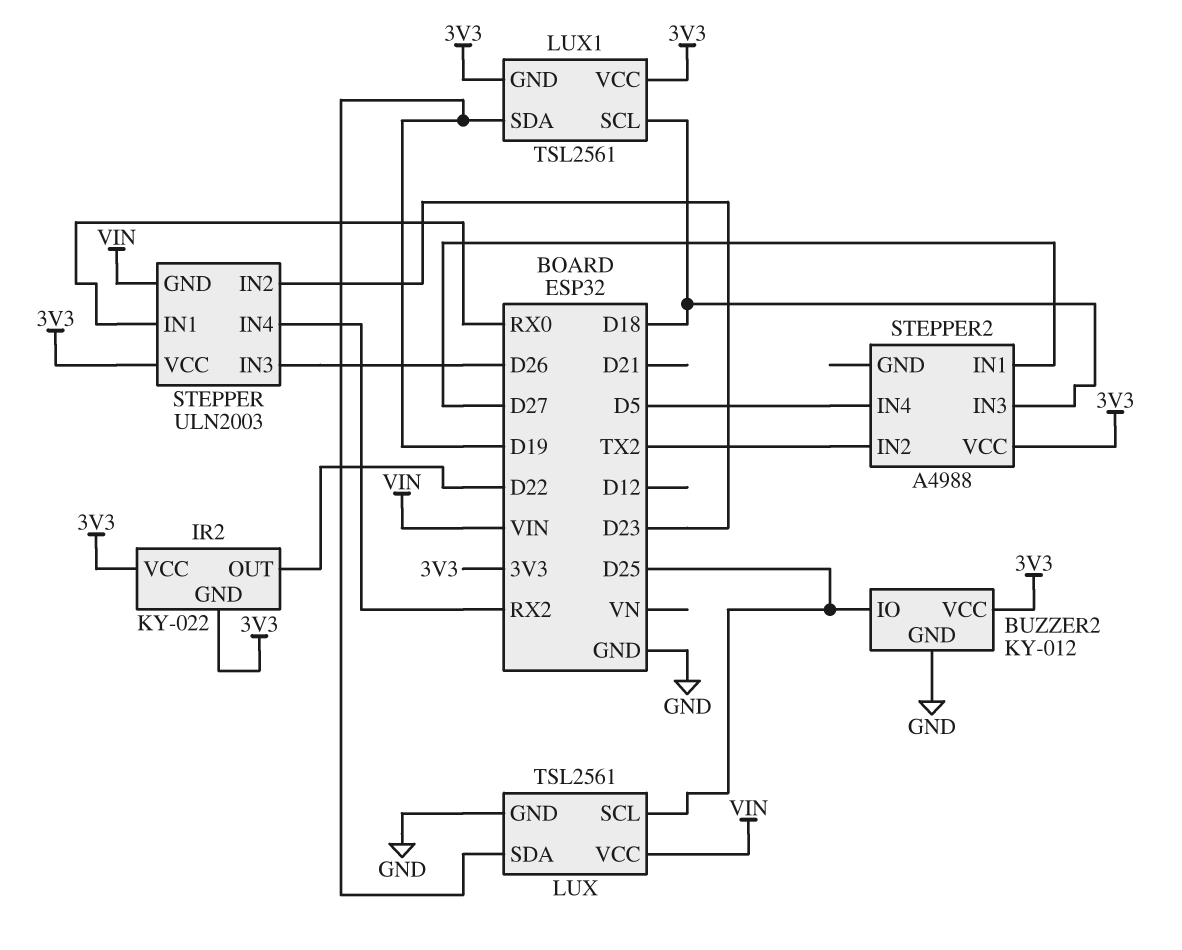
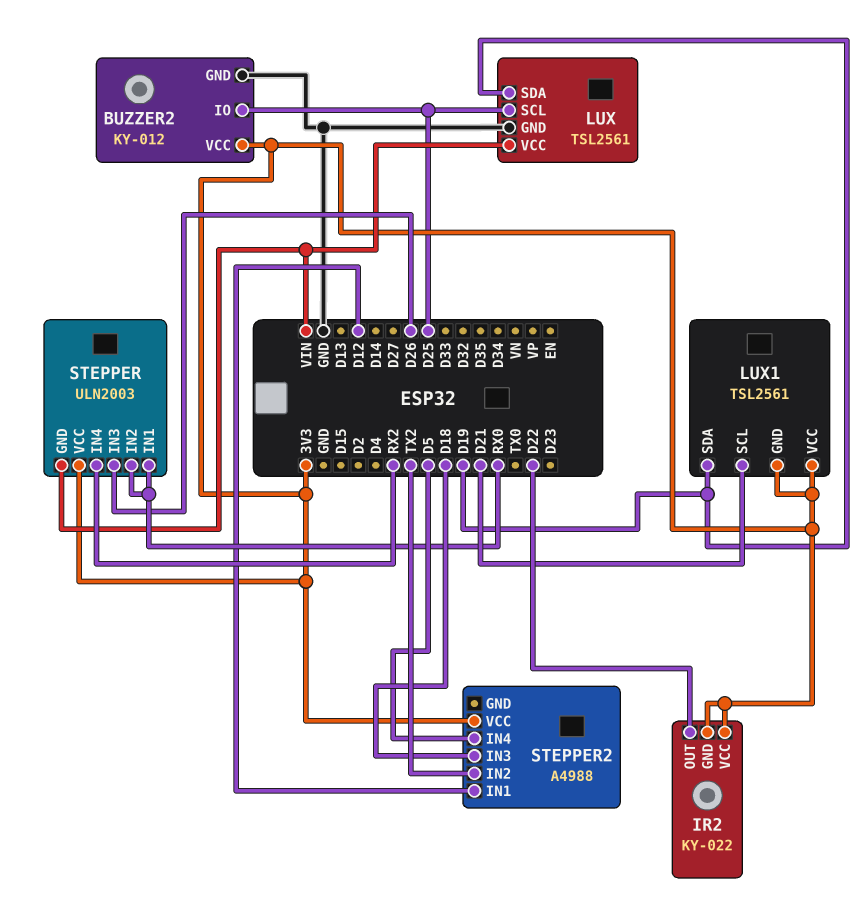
LUX1 pin SCL: D18 -> D21
STEPPER pin IN2: D23 -> RX0
STEPPER2 pin IN1: D27 -> D12

